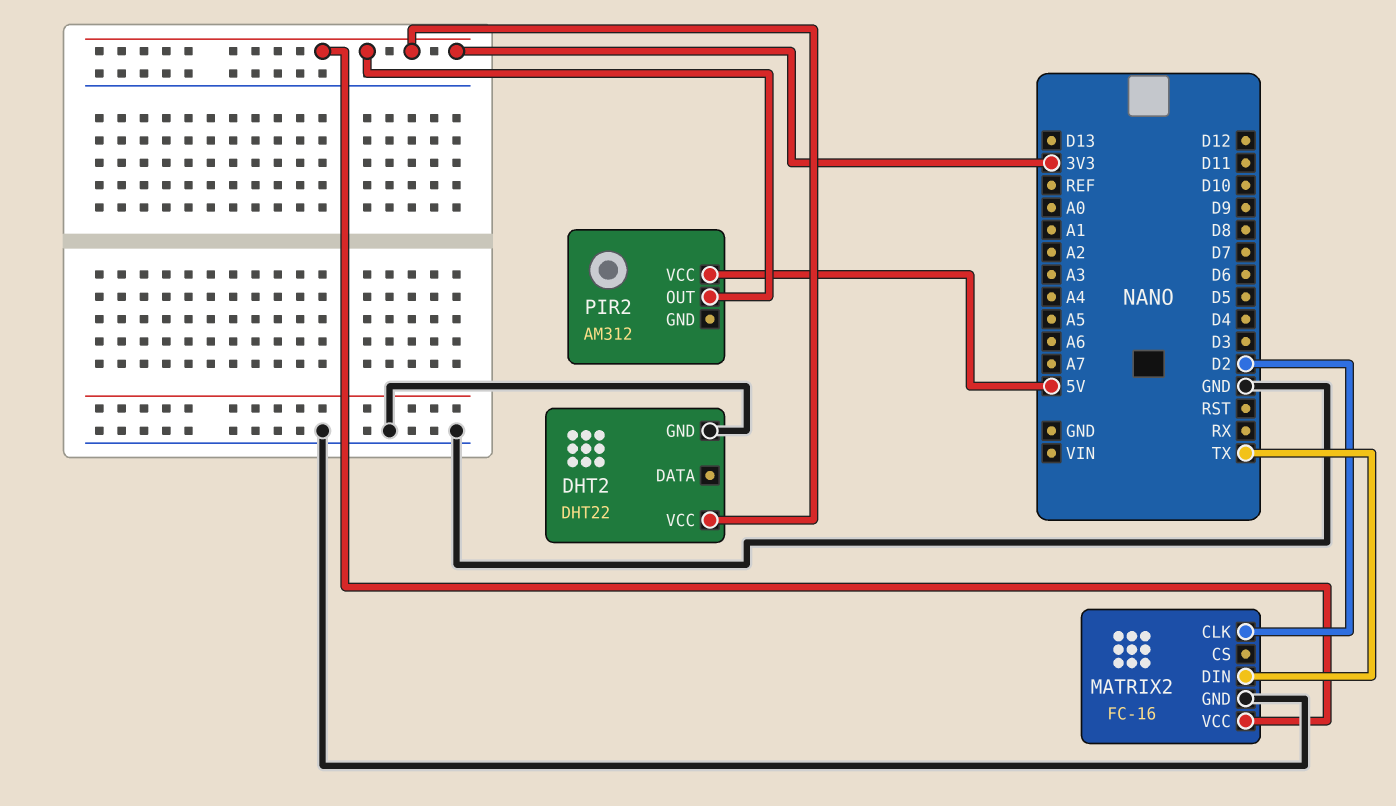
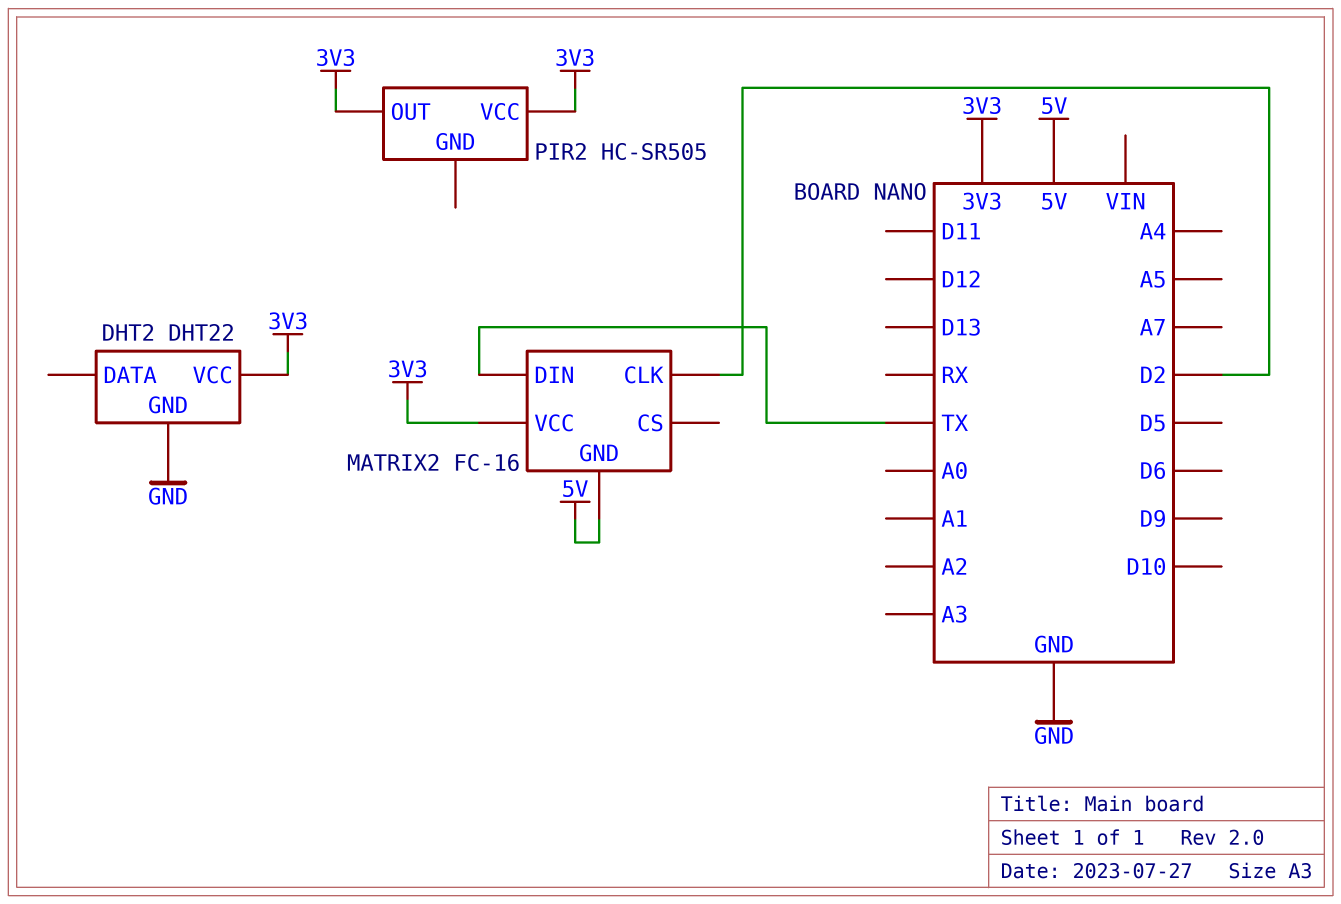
MATRIX2 pin GND: GND -> 5V
PIR2: AM312 -> HC-SR505
PIR2 pin VCC: 5V -> 3V3

